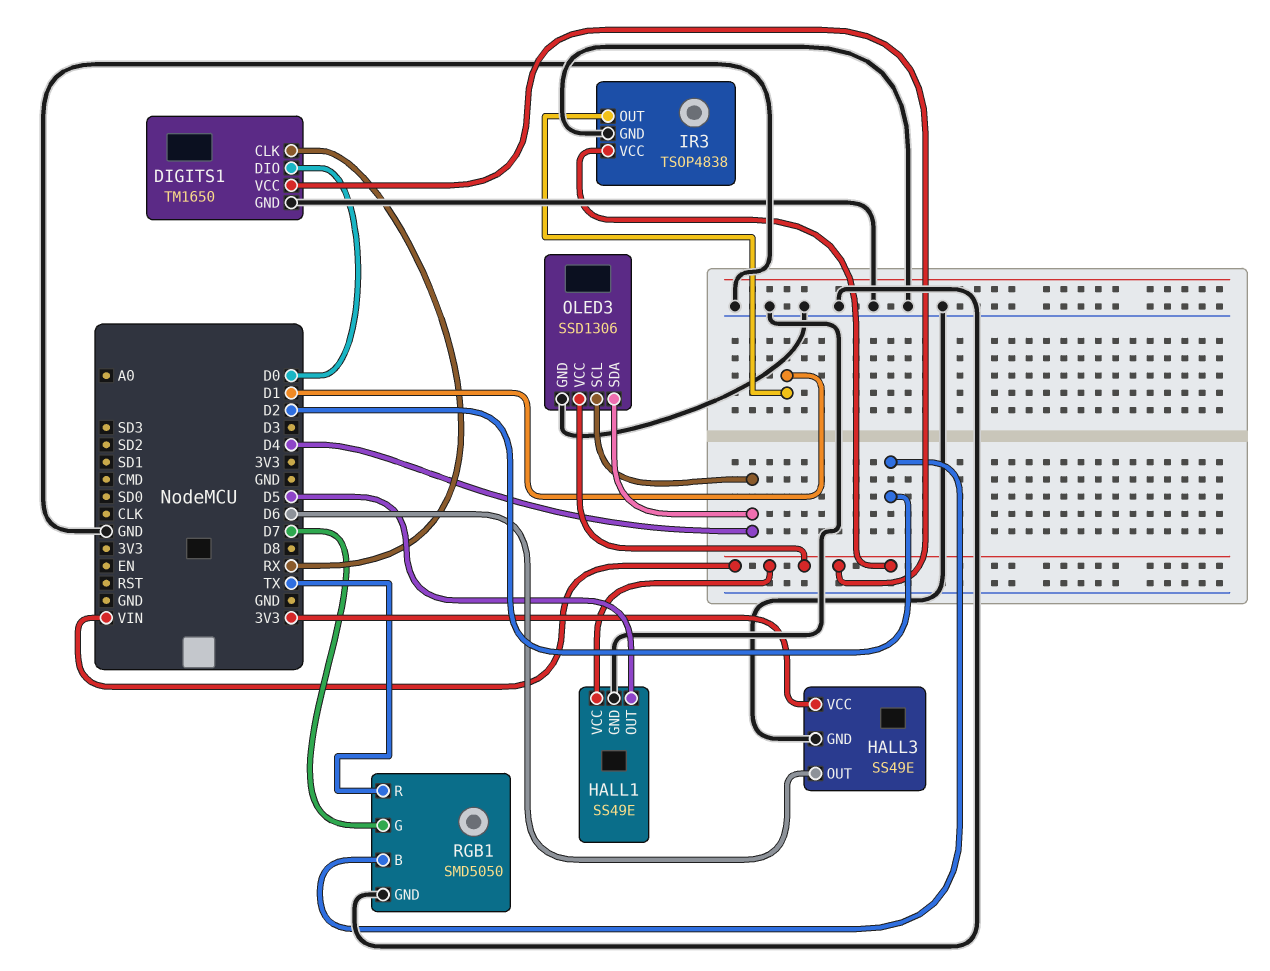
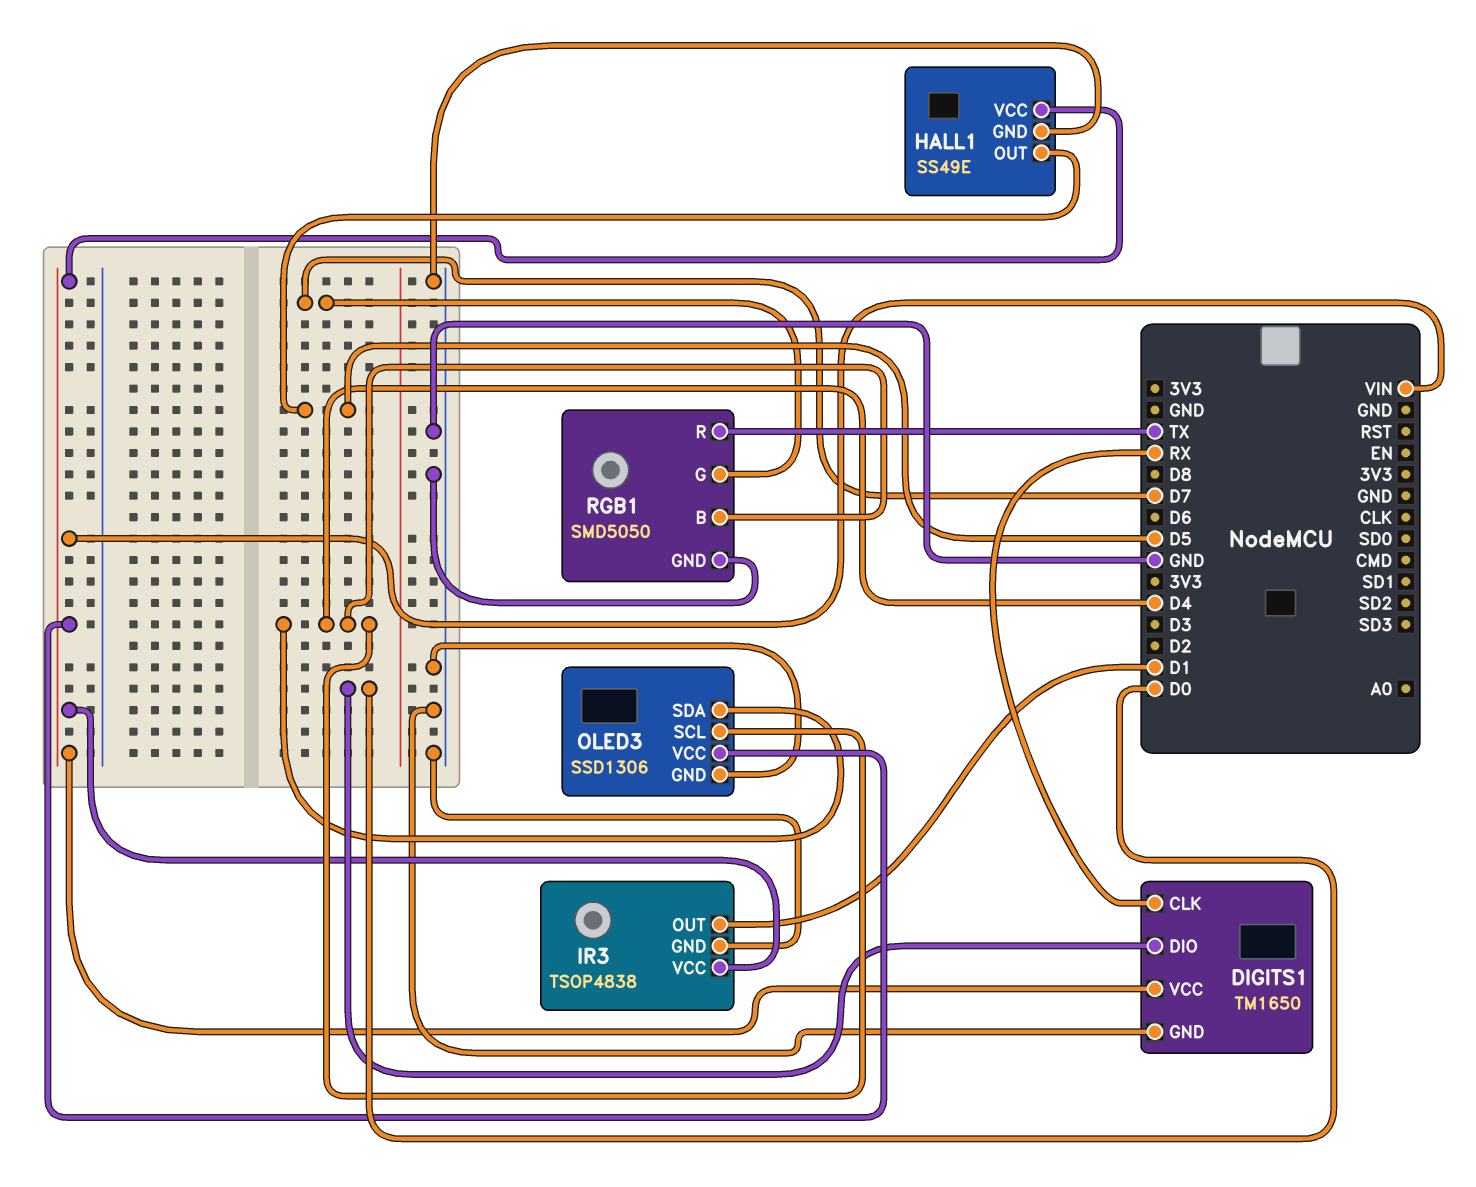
HALL3: SS49E -> none
HALL3 pin GND: GND -> none
HALL3 pin OUT: D6 -> none
HALL3 pin VCC: 3V3 -> none
RGB1 pin B: D2 -> D4

